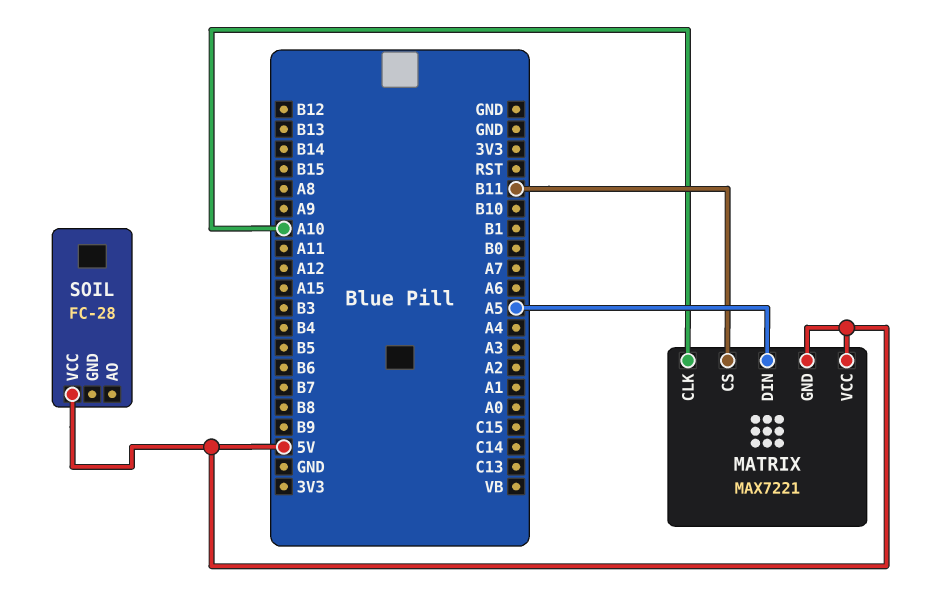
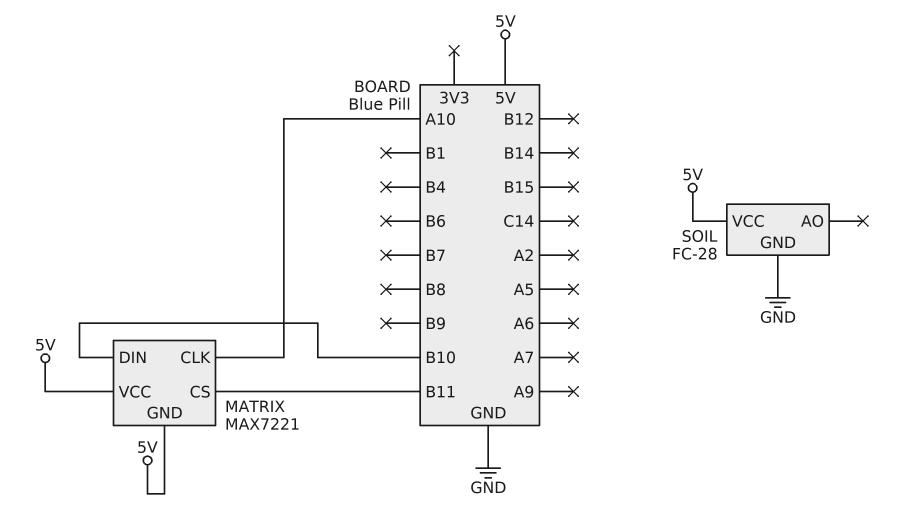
MATRIX pin DIN: A5 -> B10
SOIL pin GND: none -> GND

